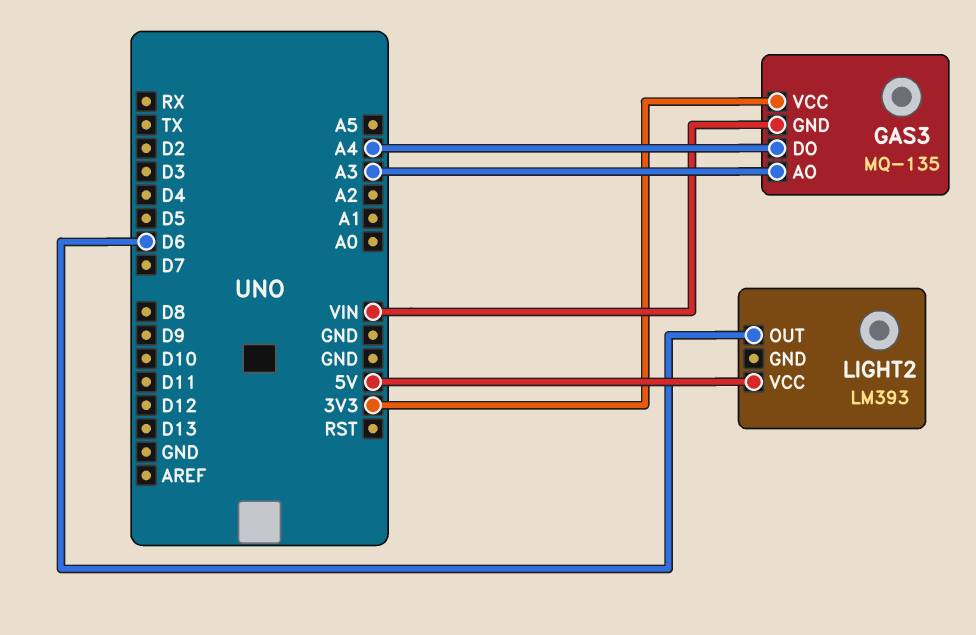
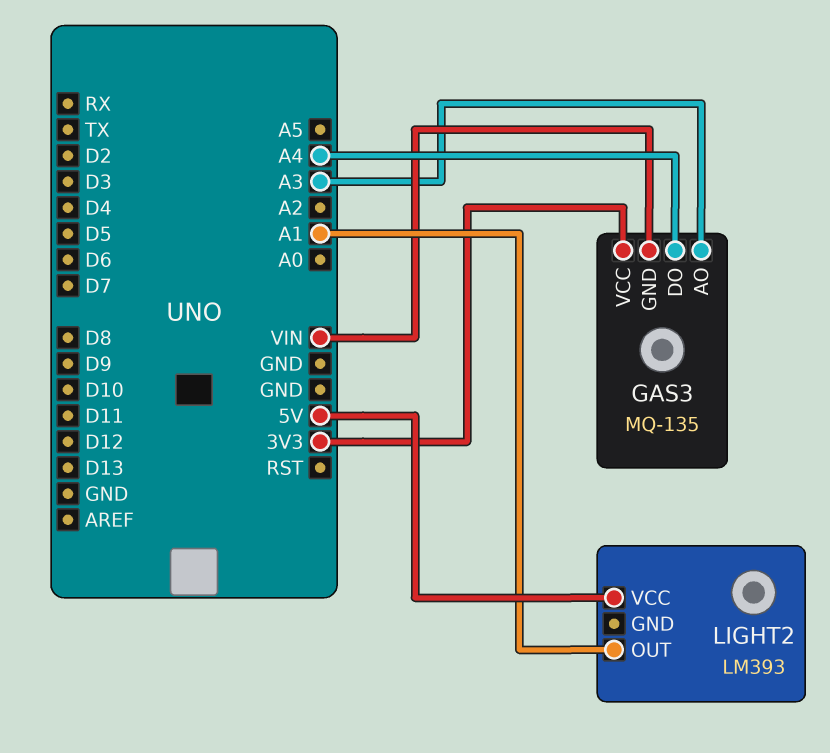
LIGHT2 pin OUT: D6 -> A1

